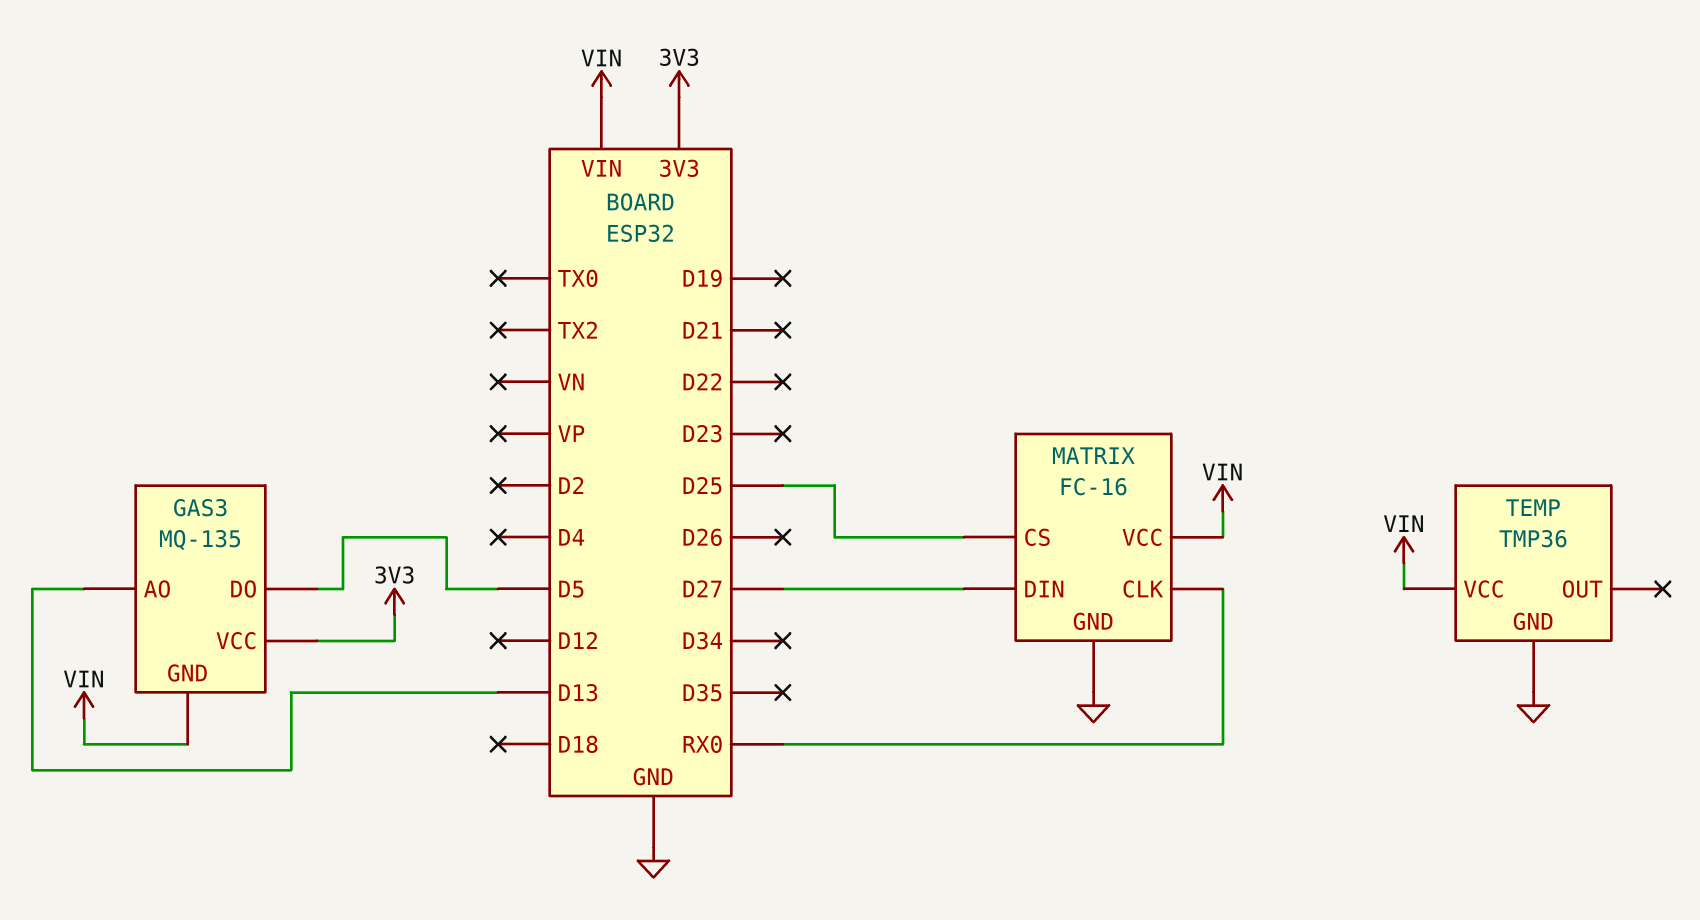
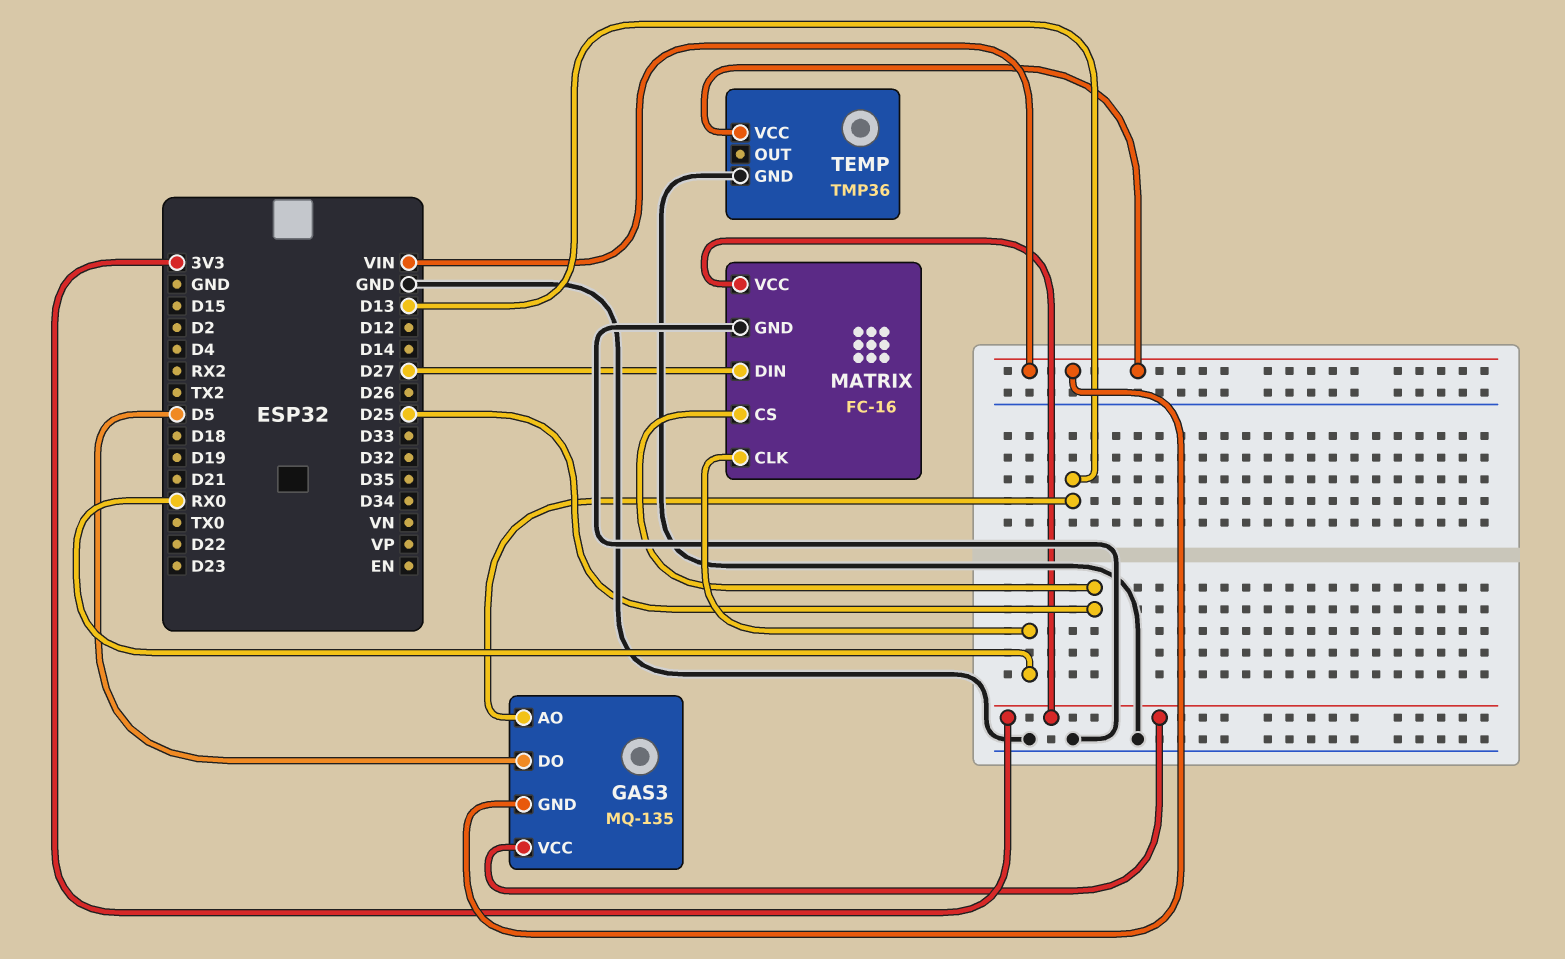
MATRIX pin VCC: VIN -> 3V3

